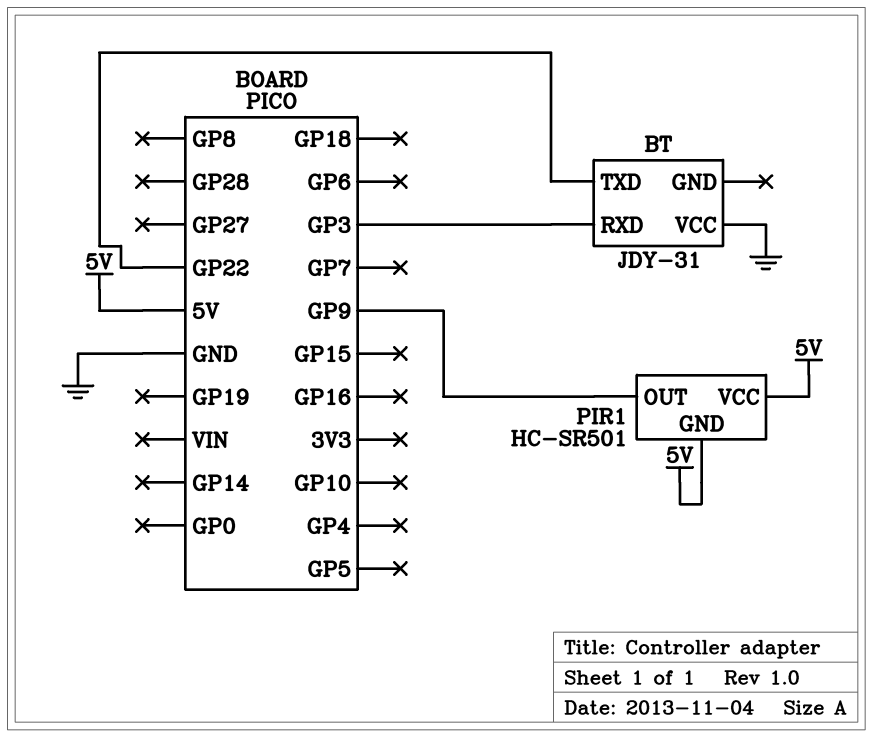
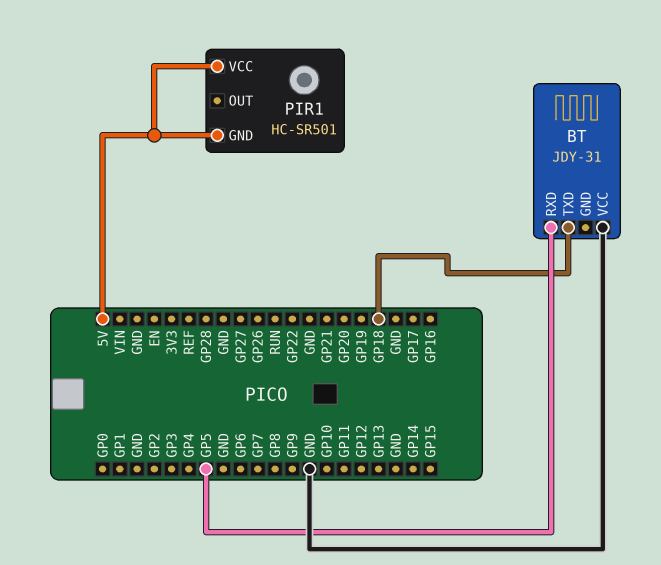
BT pin RXD: GP3 -> GP5
BT pin TXD: GP22 -> GP18
PIR1 pin OUT: GP9 -> none

